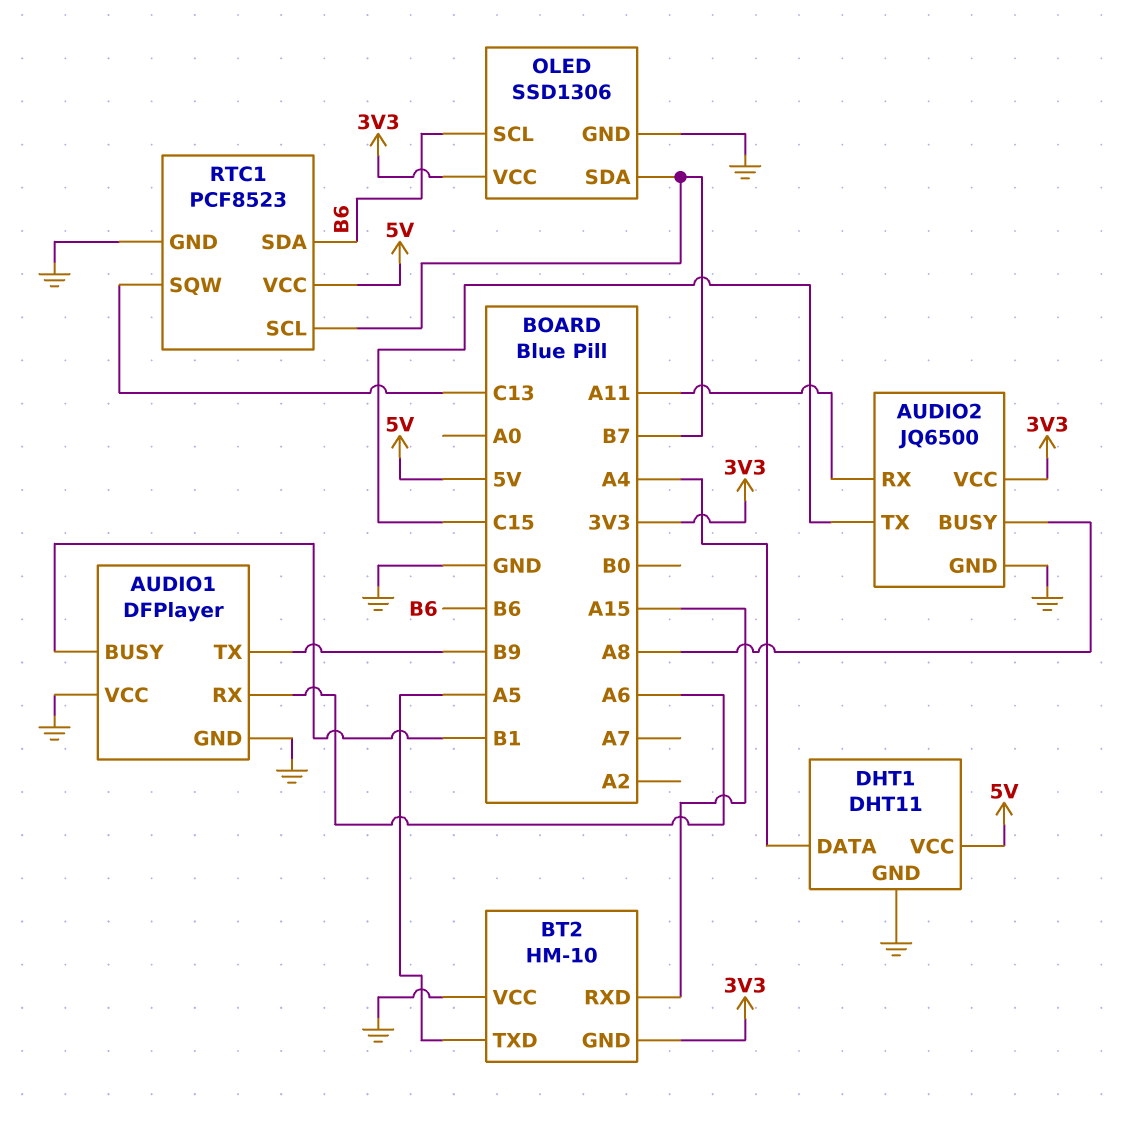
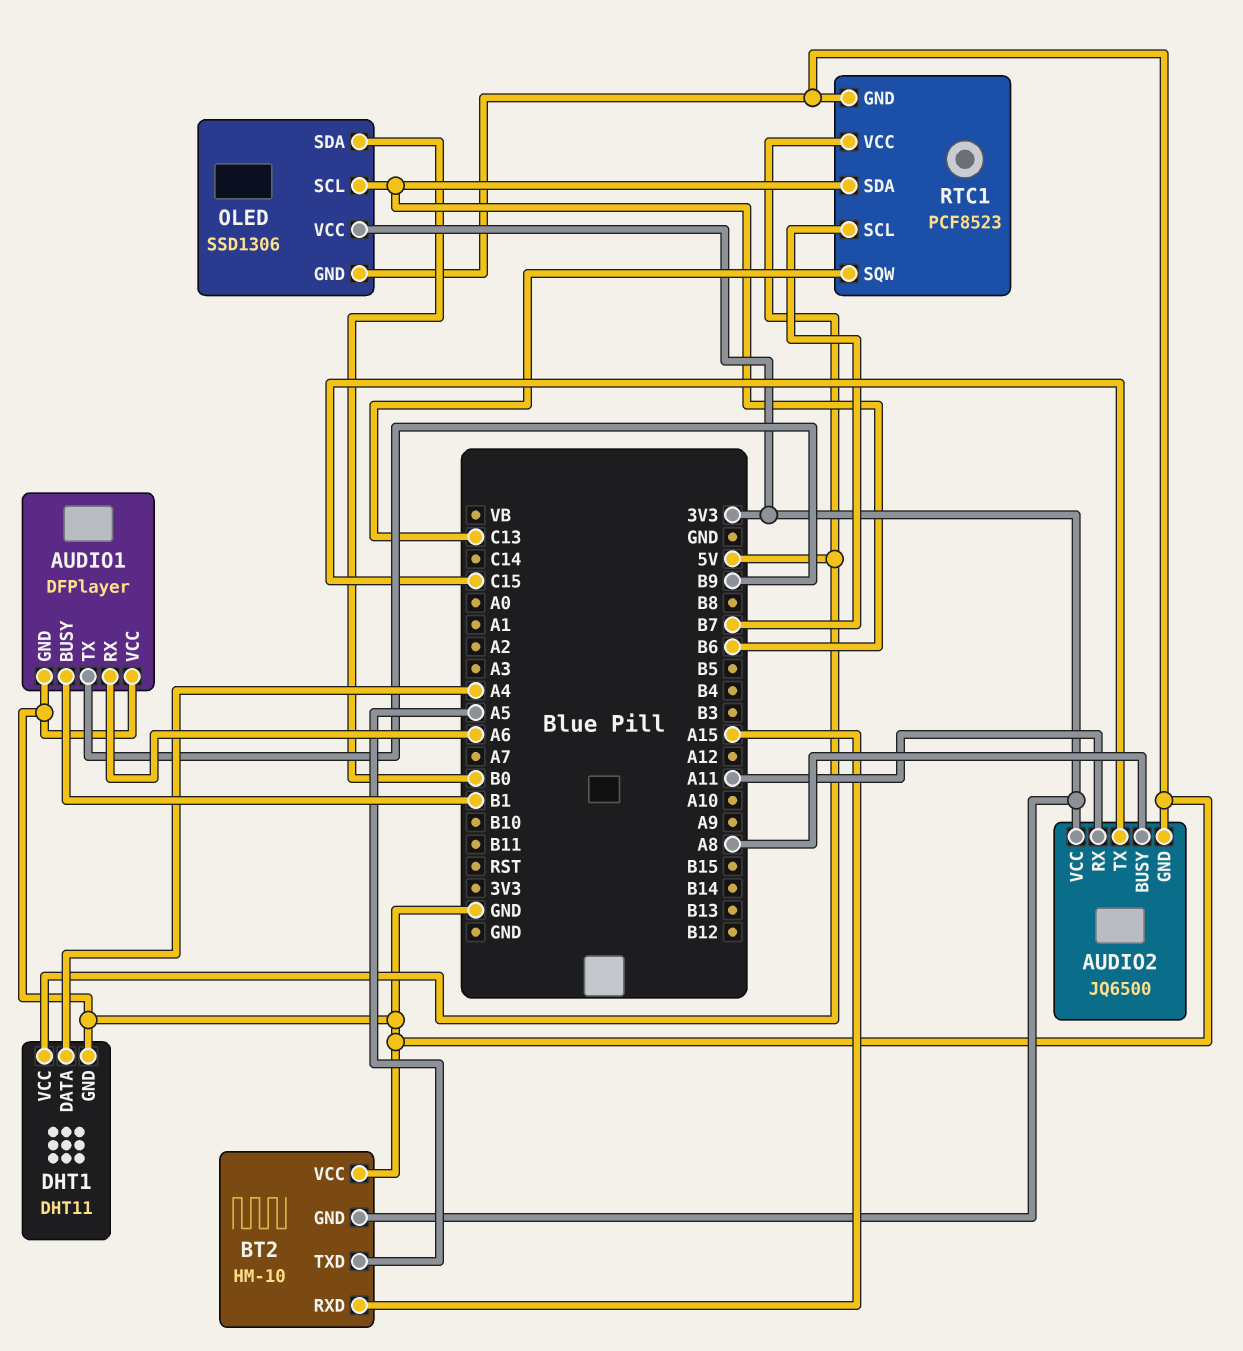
OLED pin SDA: B7 -> B0

